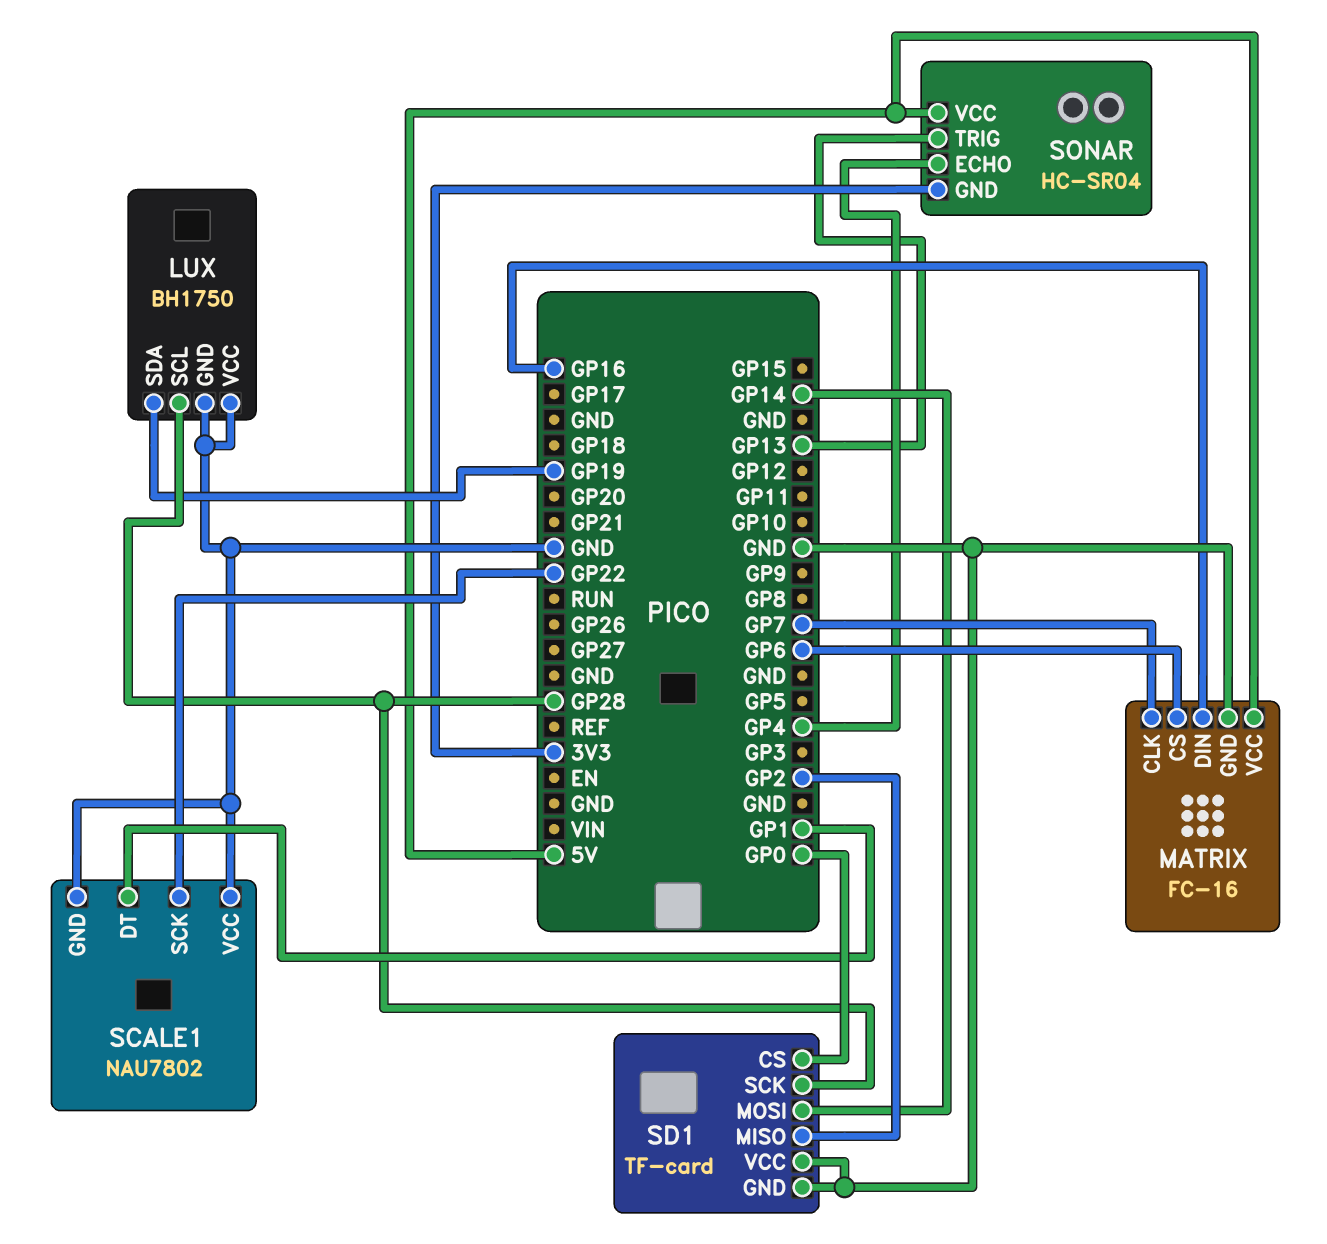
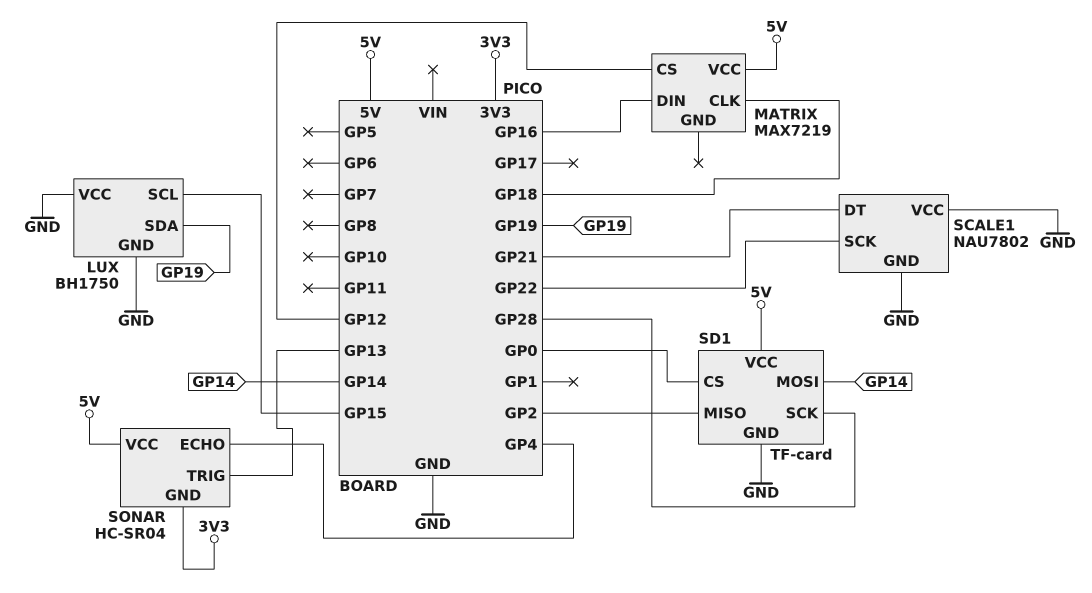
LUX pin SCL: GP28 -> GP15
MATRIX: FC-16 -> MAX7219
MATRIX pin CLK: GP7 -> GP18
MATRIX pin CS: GP6 -> GP12
MATRIX pin GND: GND -> none
SCALE1 pin DT: GP1 -> GP21
SD1 pin VCC: GND -> 5V

